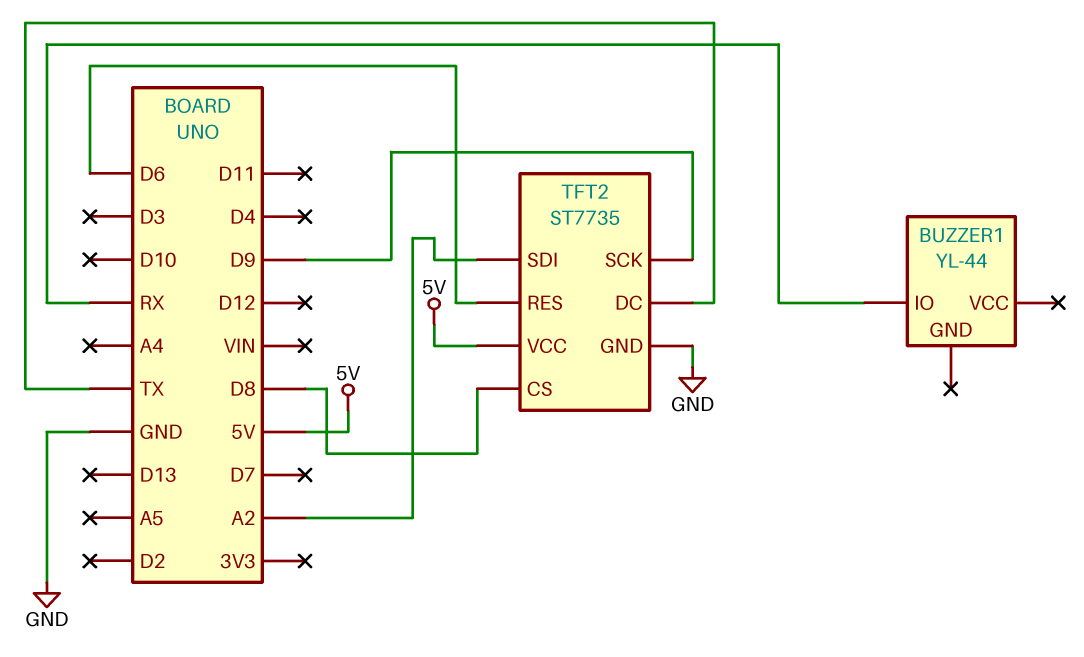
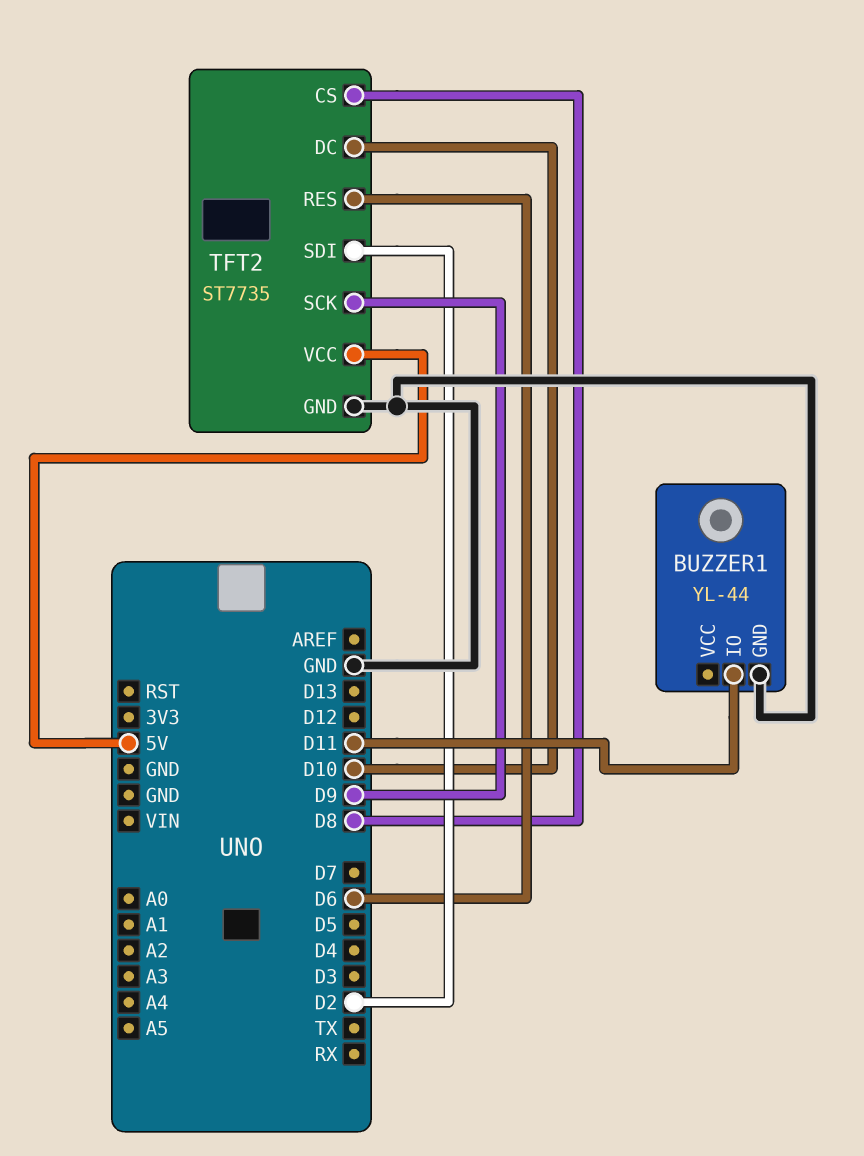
BUZZER1 pin GND: none -> GND
BUZZER1 pin IO: RX -> D11
TFT2 pin DC: TX -> D10
TFT2 pin SDI: A2 -> D2

